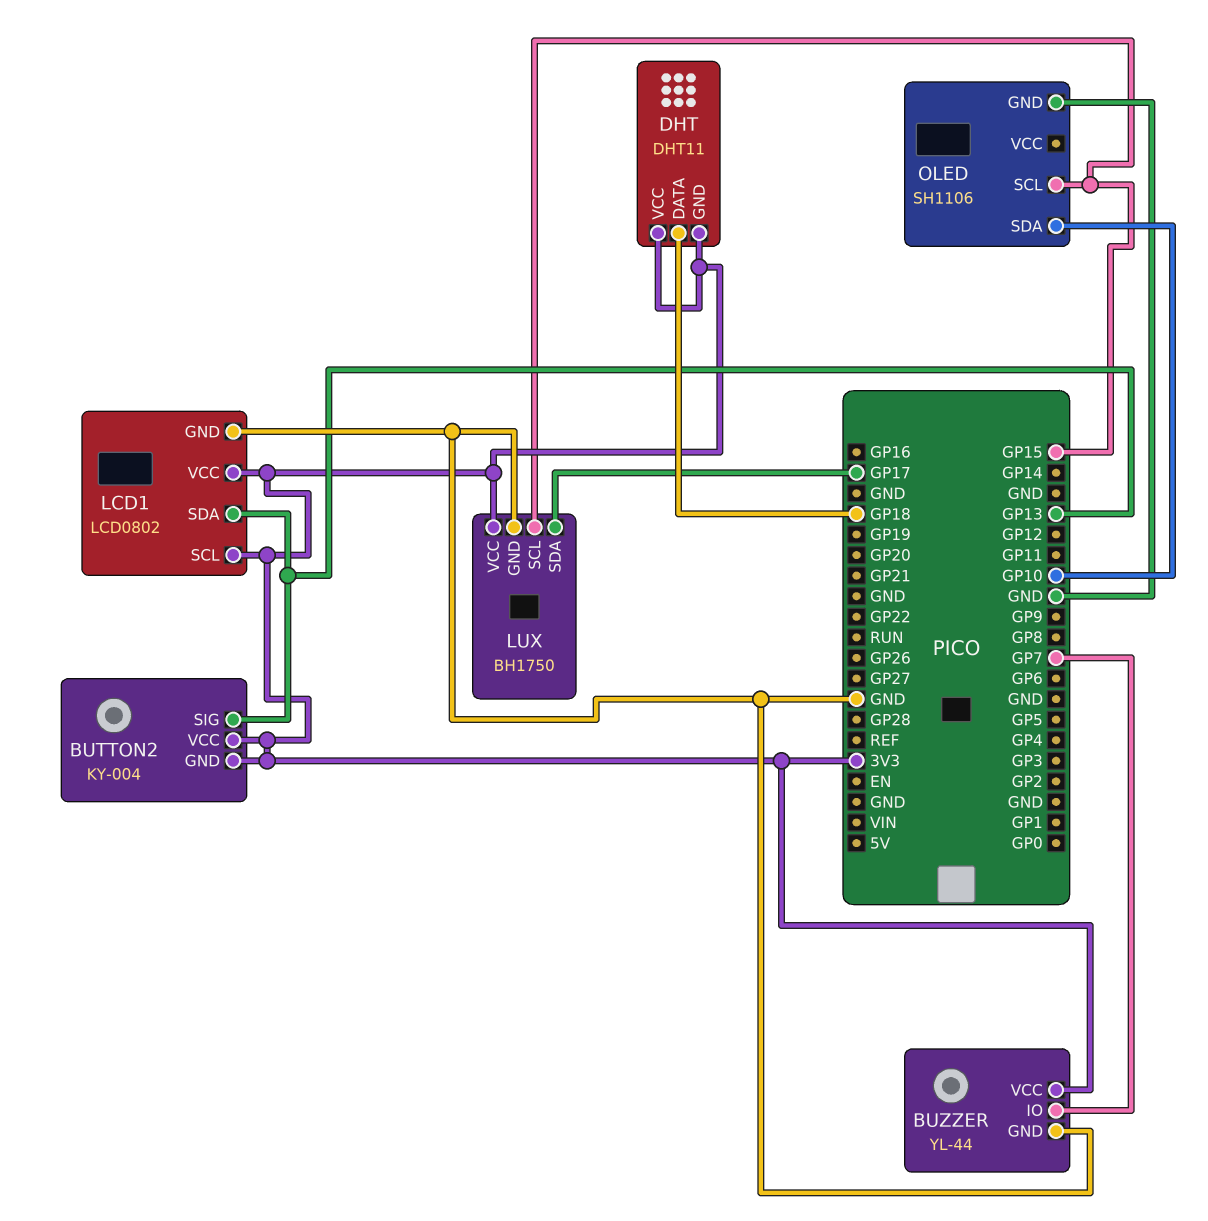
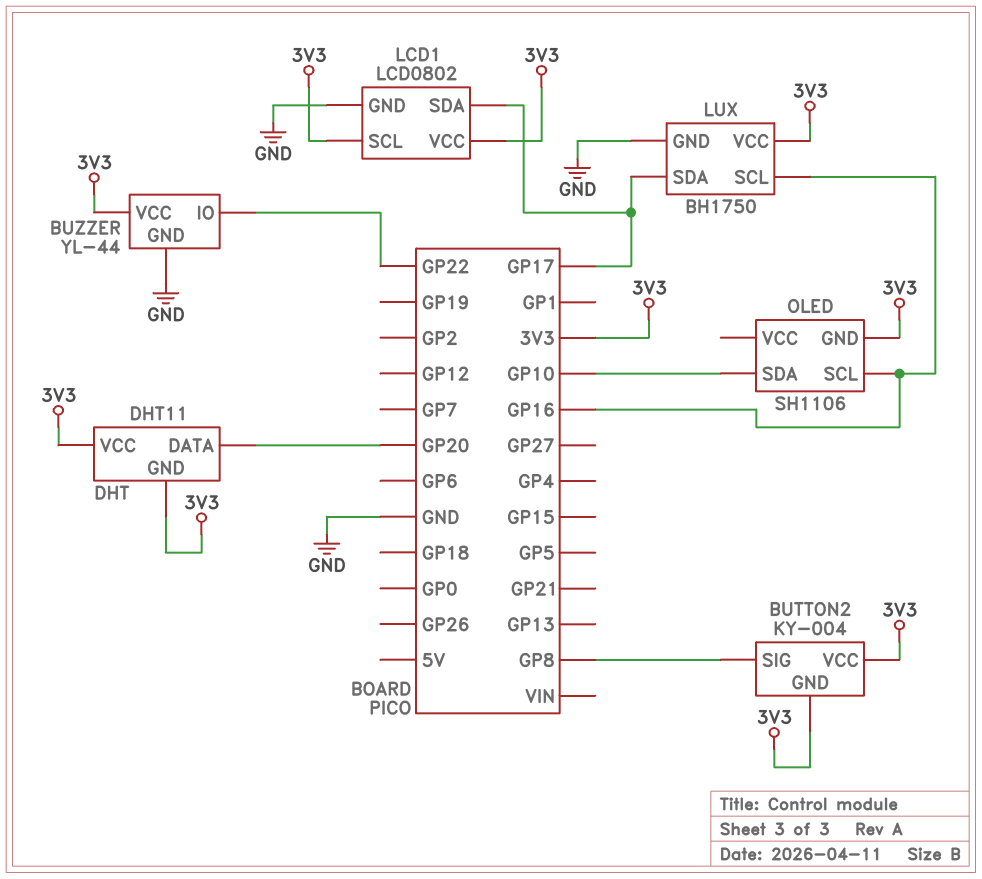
BUTTON2 pin SIG: GP13 -> GP8
BUZZER pin IO: GP7 -> GP22
DHT pin DATA: GP18 -> GP20
LCD1 pin SDA: GP13 -> GP17
LUX pin SCL: GP15 -> GP16
OLED pin GND: GND -> 3V3
OLED pin SCL: GP15 -> GP16

